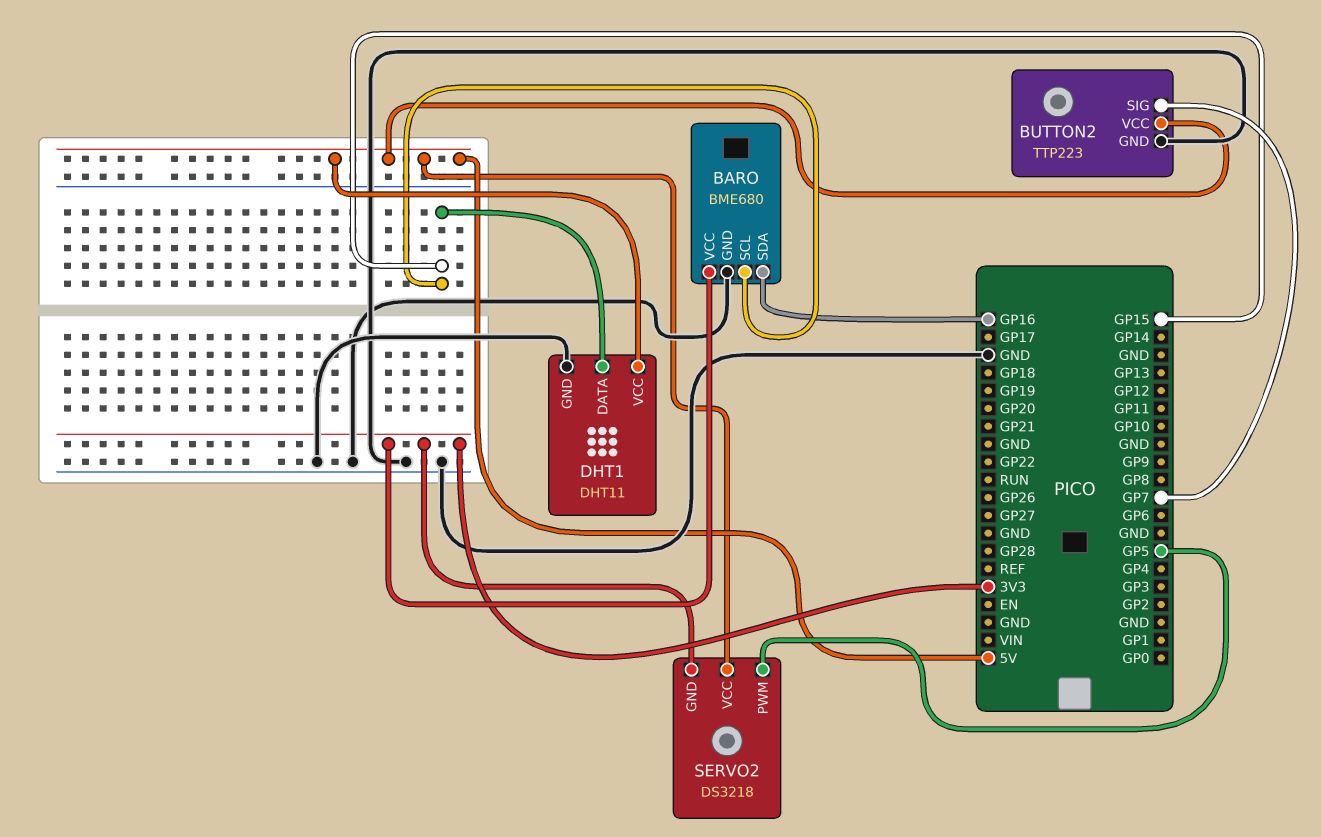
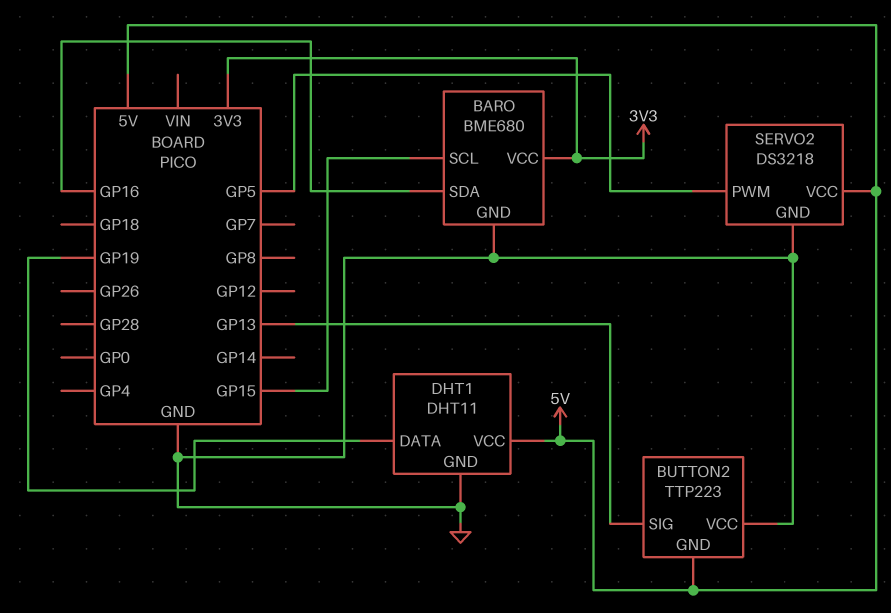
BUTTON2 pin GND: GND -> 5V
BUTTON2 pin SIG: GP7 -> GP13
BUTTON2 pin VCC: 5V -> GND
DHT1 pin DATA: GP15 -> GP19
SERVO2 pin GND: 3V3 -> GND

